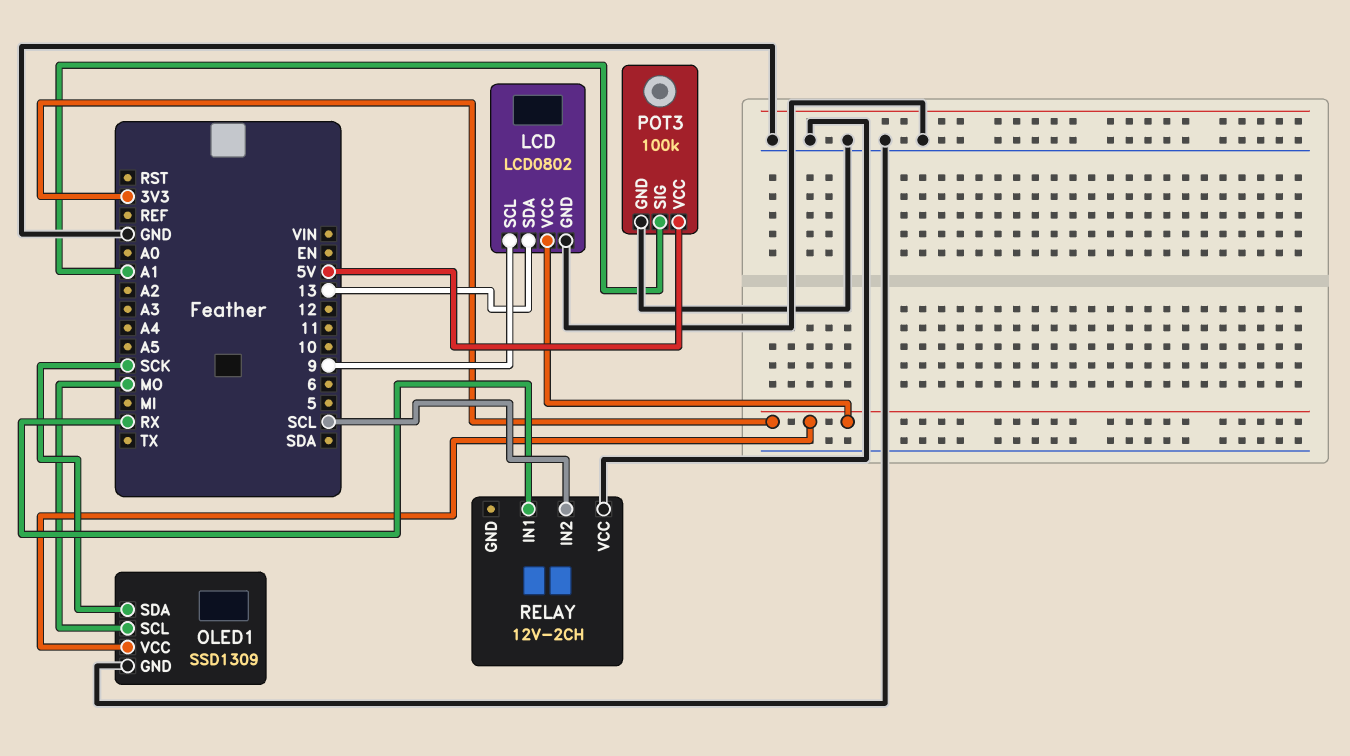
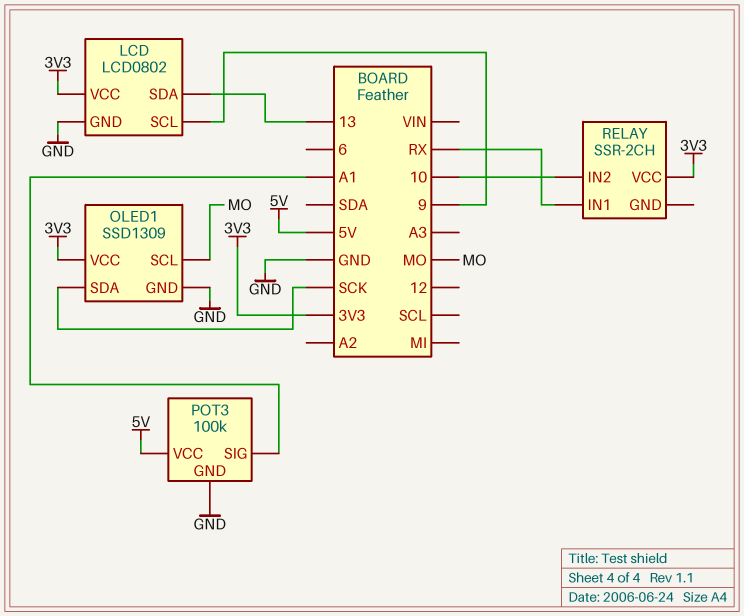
RELAY: 12V-2CH -> SSR-2CH
RELAY pin IN2: SCL -> 10
RELAY pin VCC: GND -> 3V3

